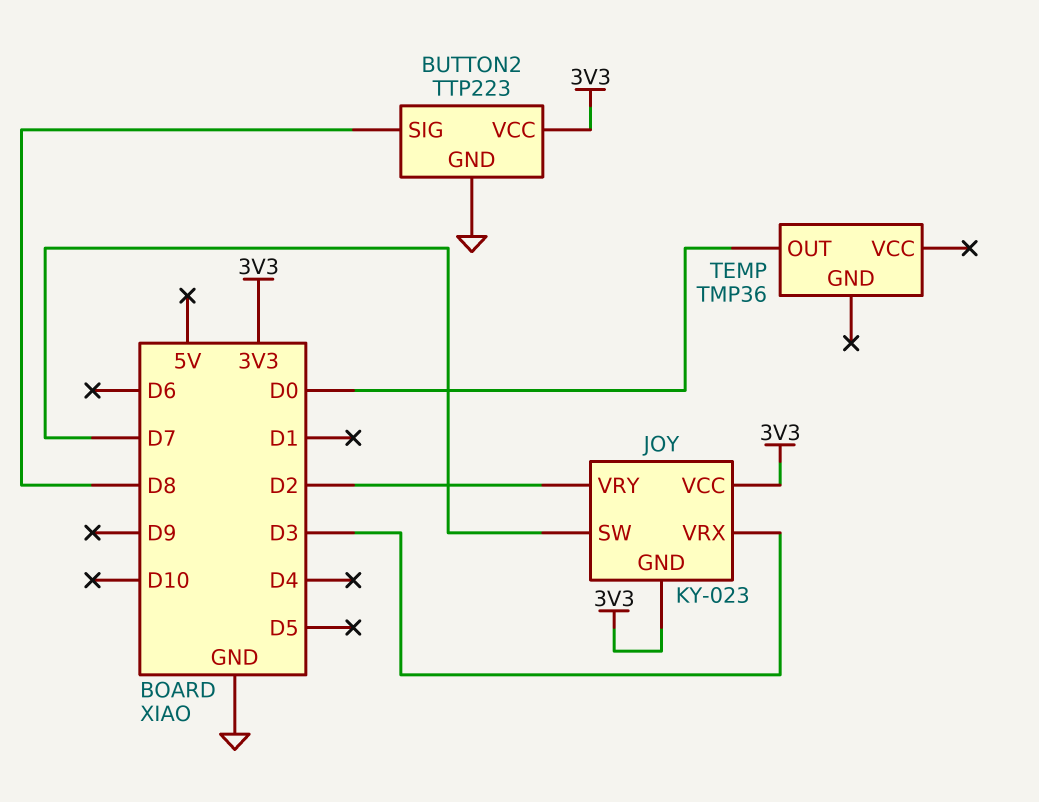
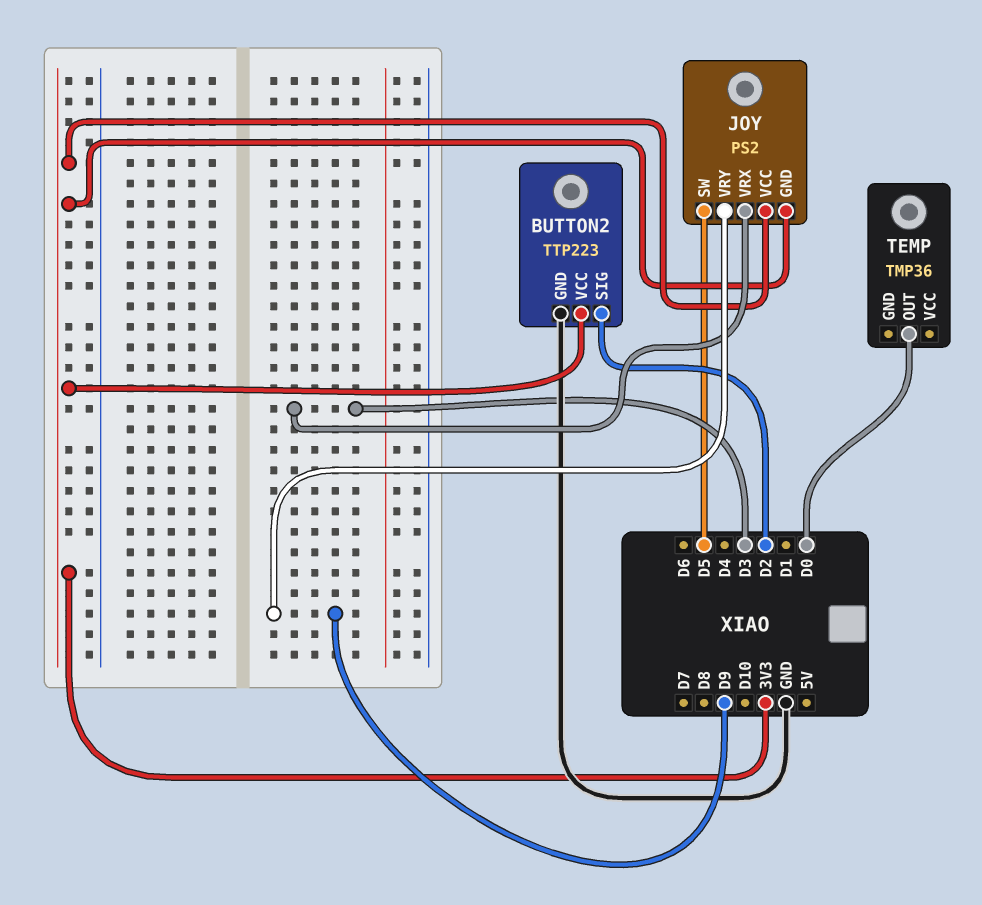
BUTTON2 pin SIG: D8 -> D2
JOY: KY-023 -> PS2
JOY pin SW: D7 -> D5
JOY pin VRY: D2 -> D9

